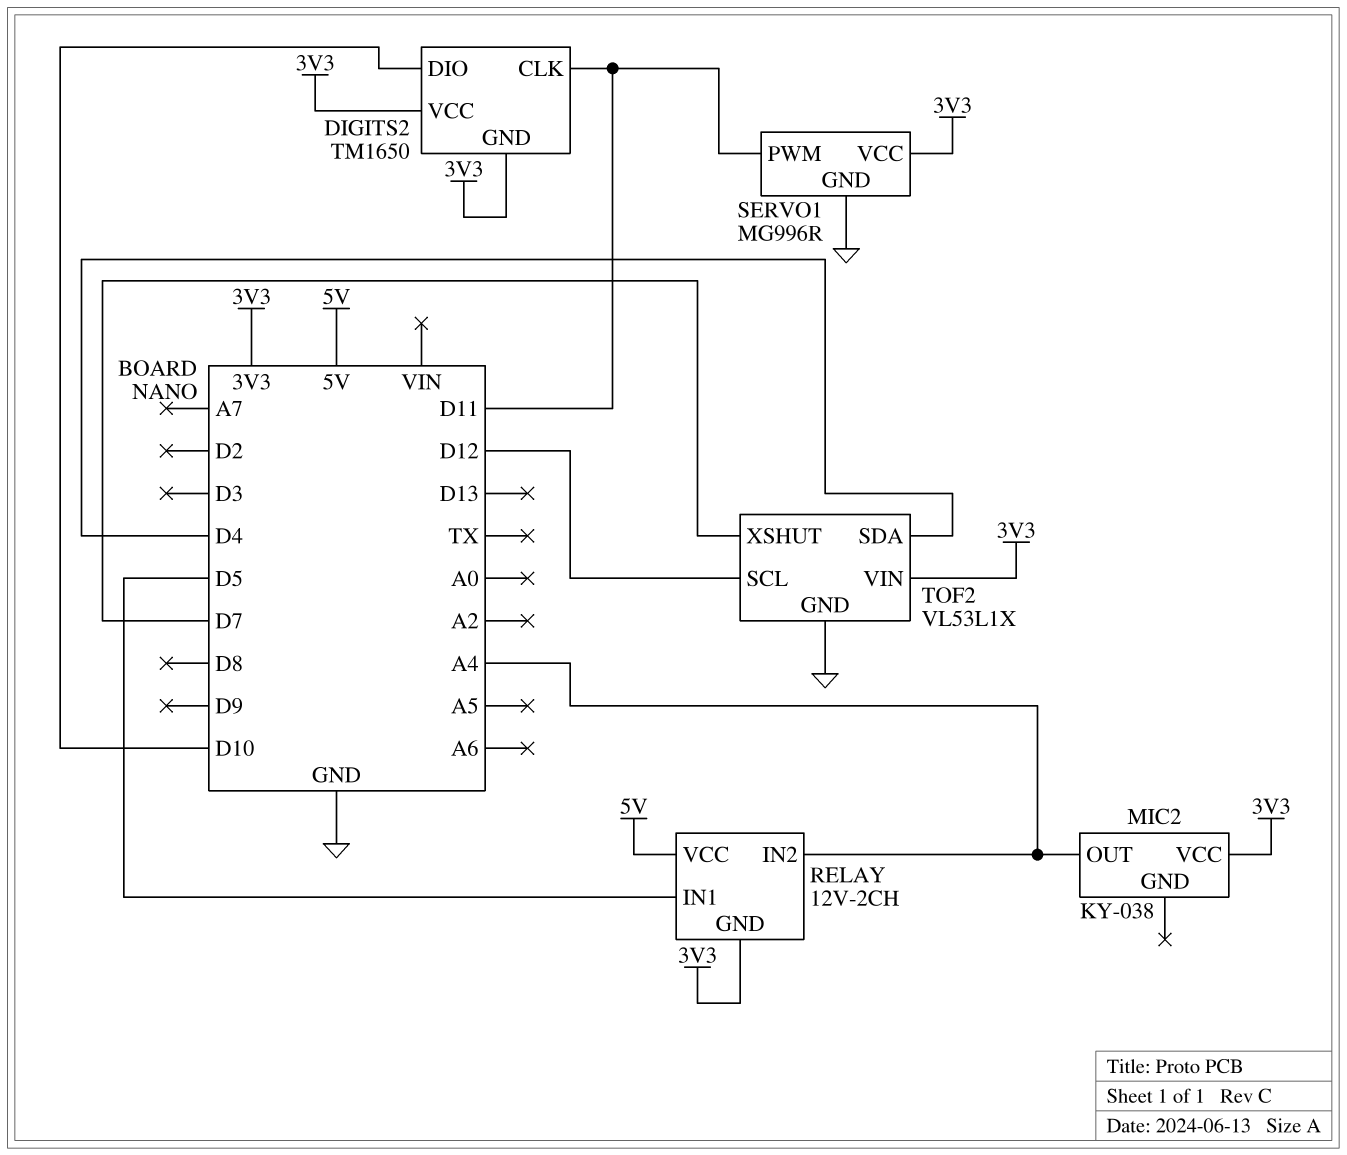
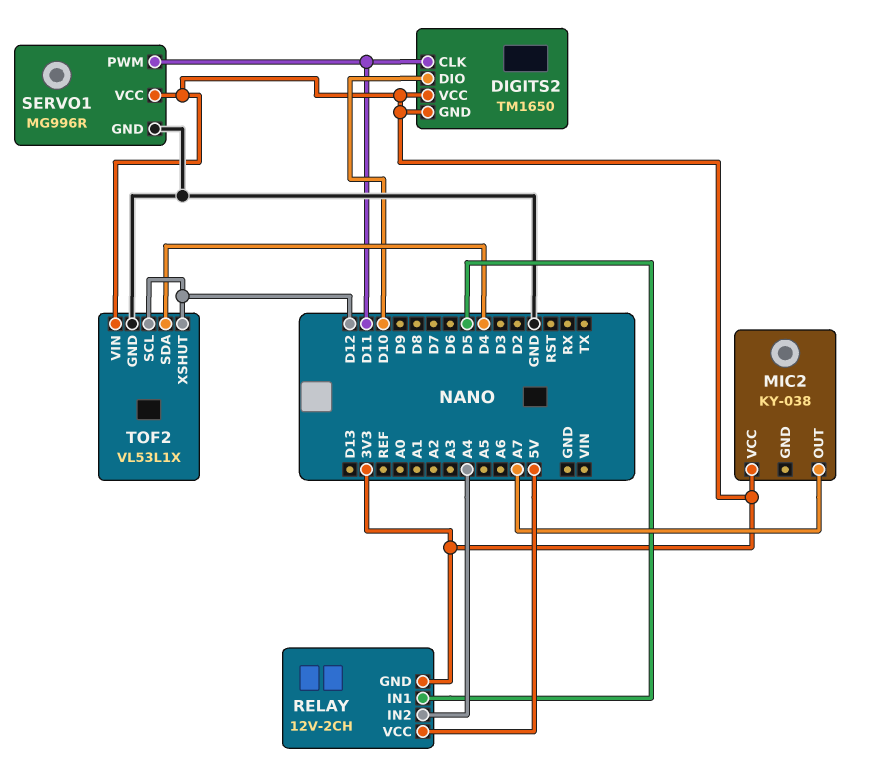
MIC2 pin OUT: A4 -> A7
TOF2 pin XSHUT: D7 -> D12

